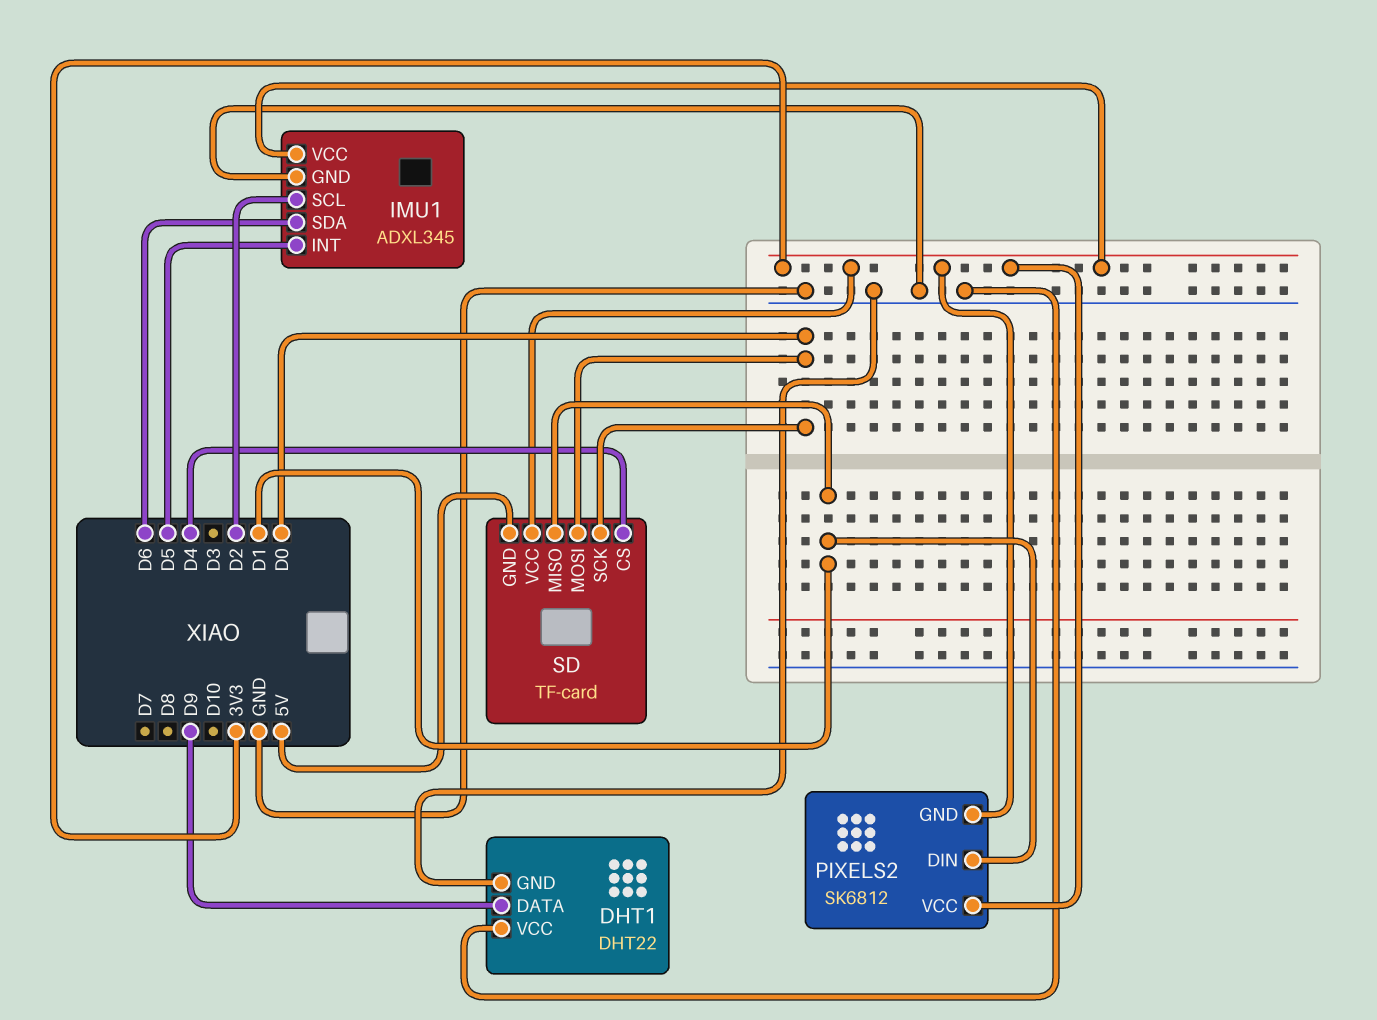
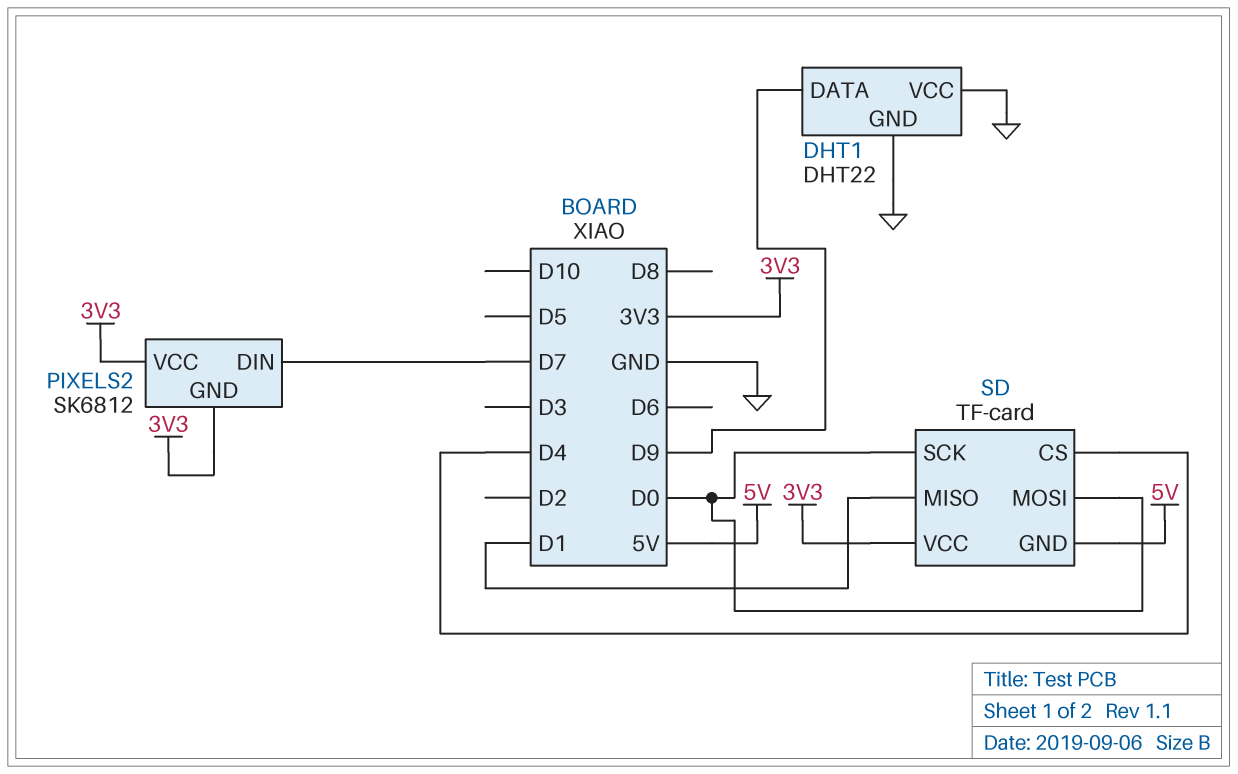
IMU1: ADXL345 -> none
IMU1 pin GND: GND -> none
IMU1 pin INT: D5 -> none
IMU1 pin SCL: D2 -> none
IMU1 pin SDA: D6 -> none
IMU1 pin VCC: 3V3 -> none
PIXELS2 pin DIN: D1 -> D7

